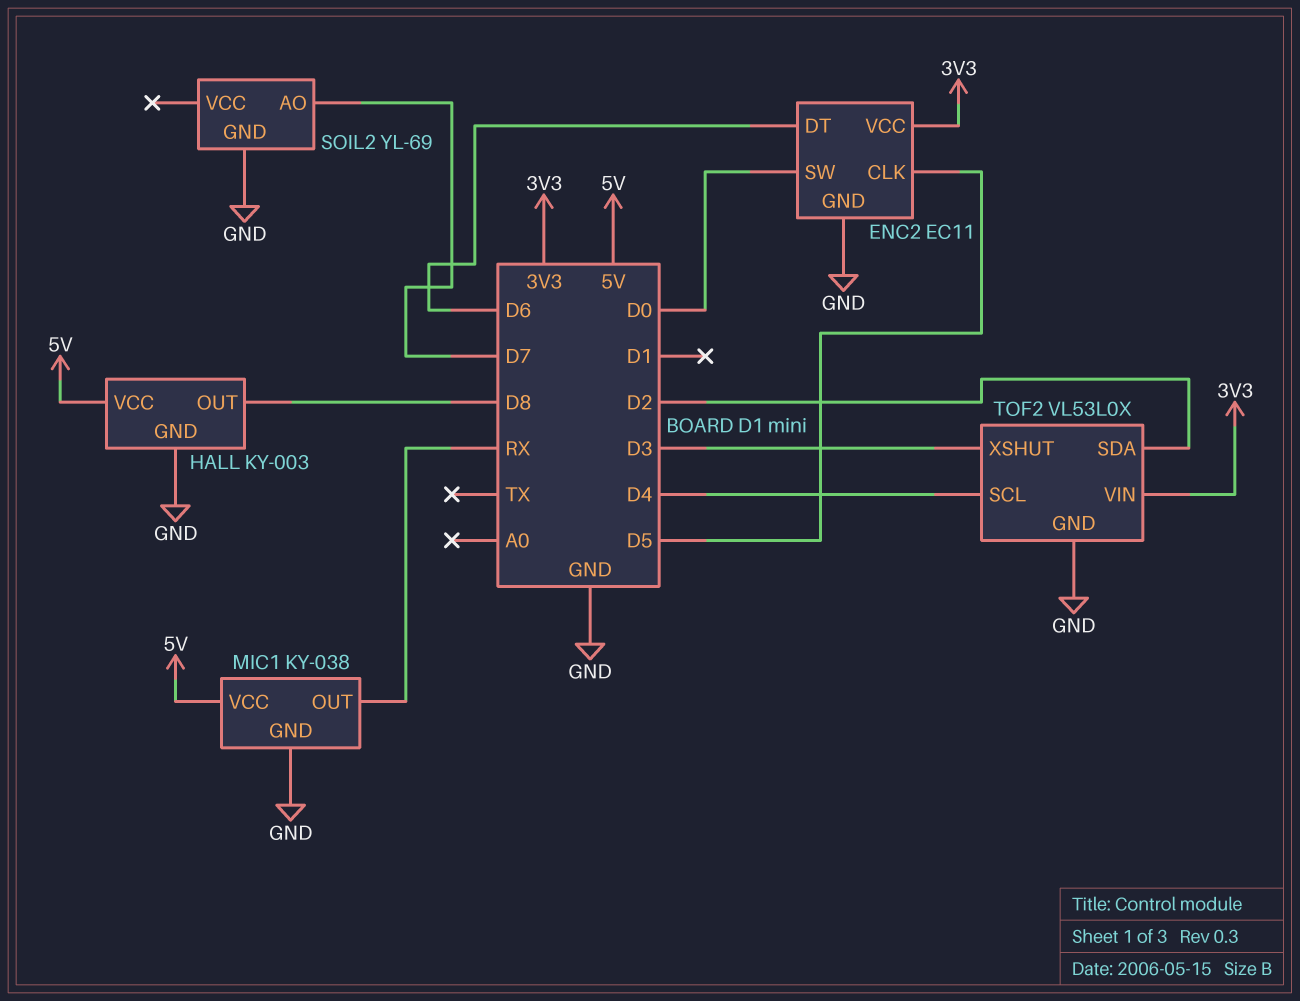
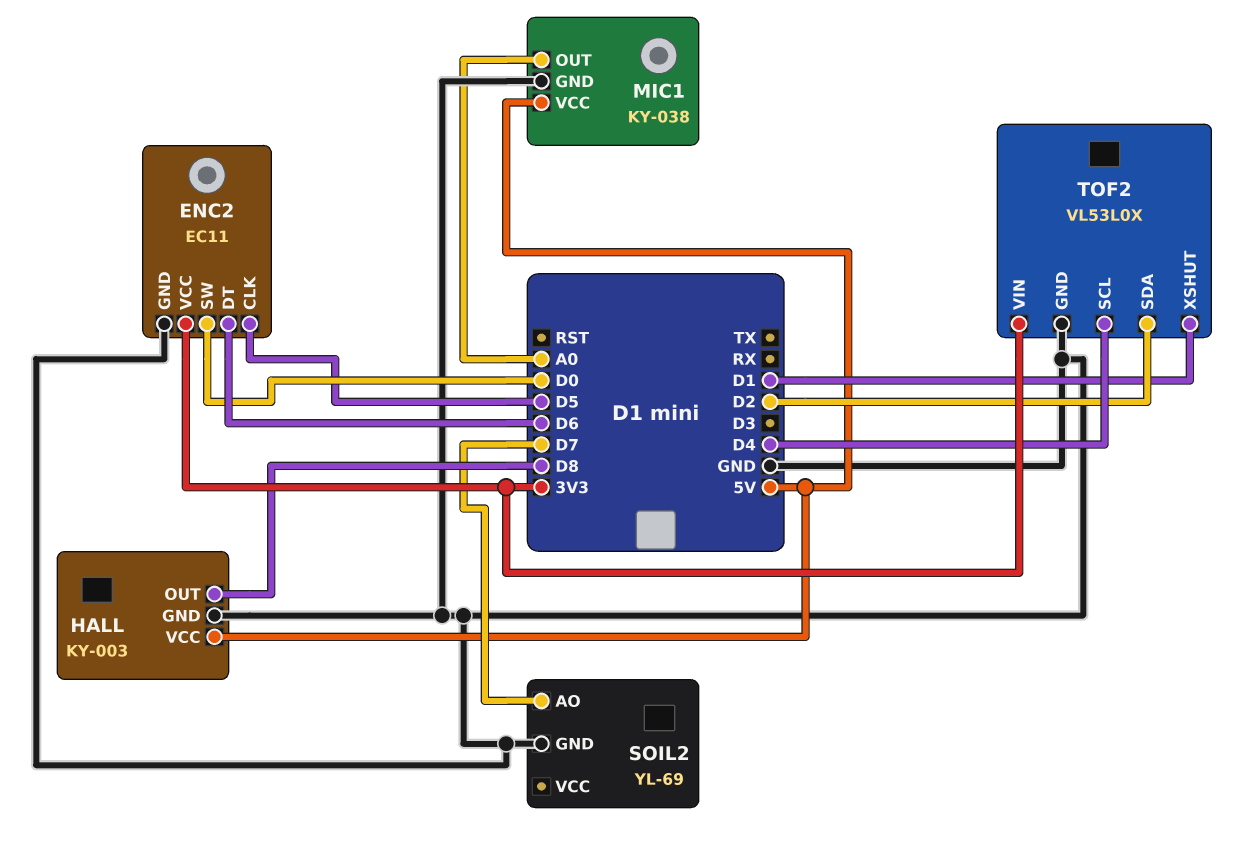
MIC1 pin OUT: RX -> A0
TOF2 pin XSHUT: D3 -> D1

